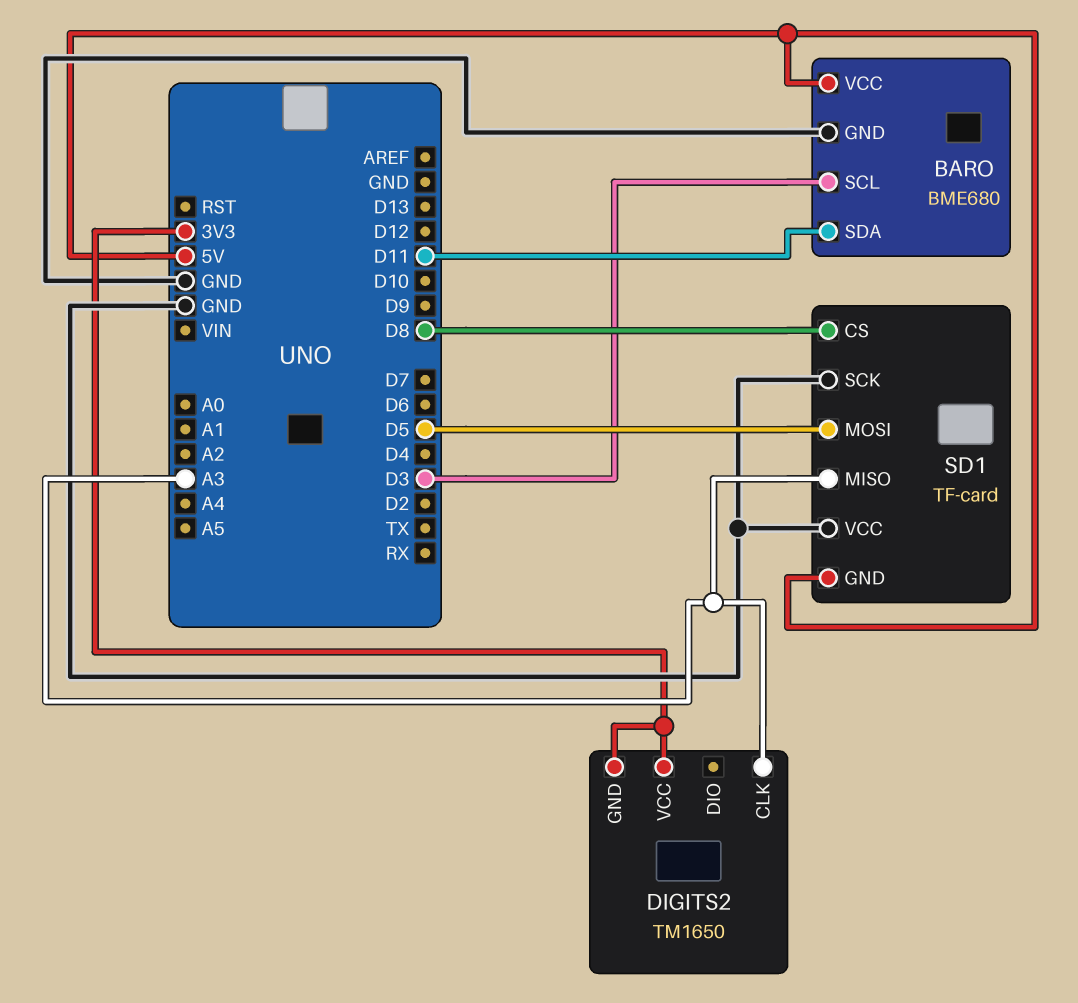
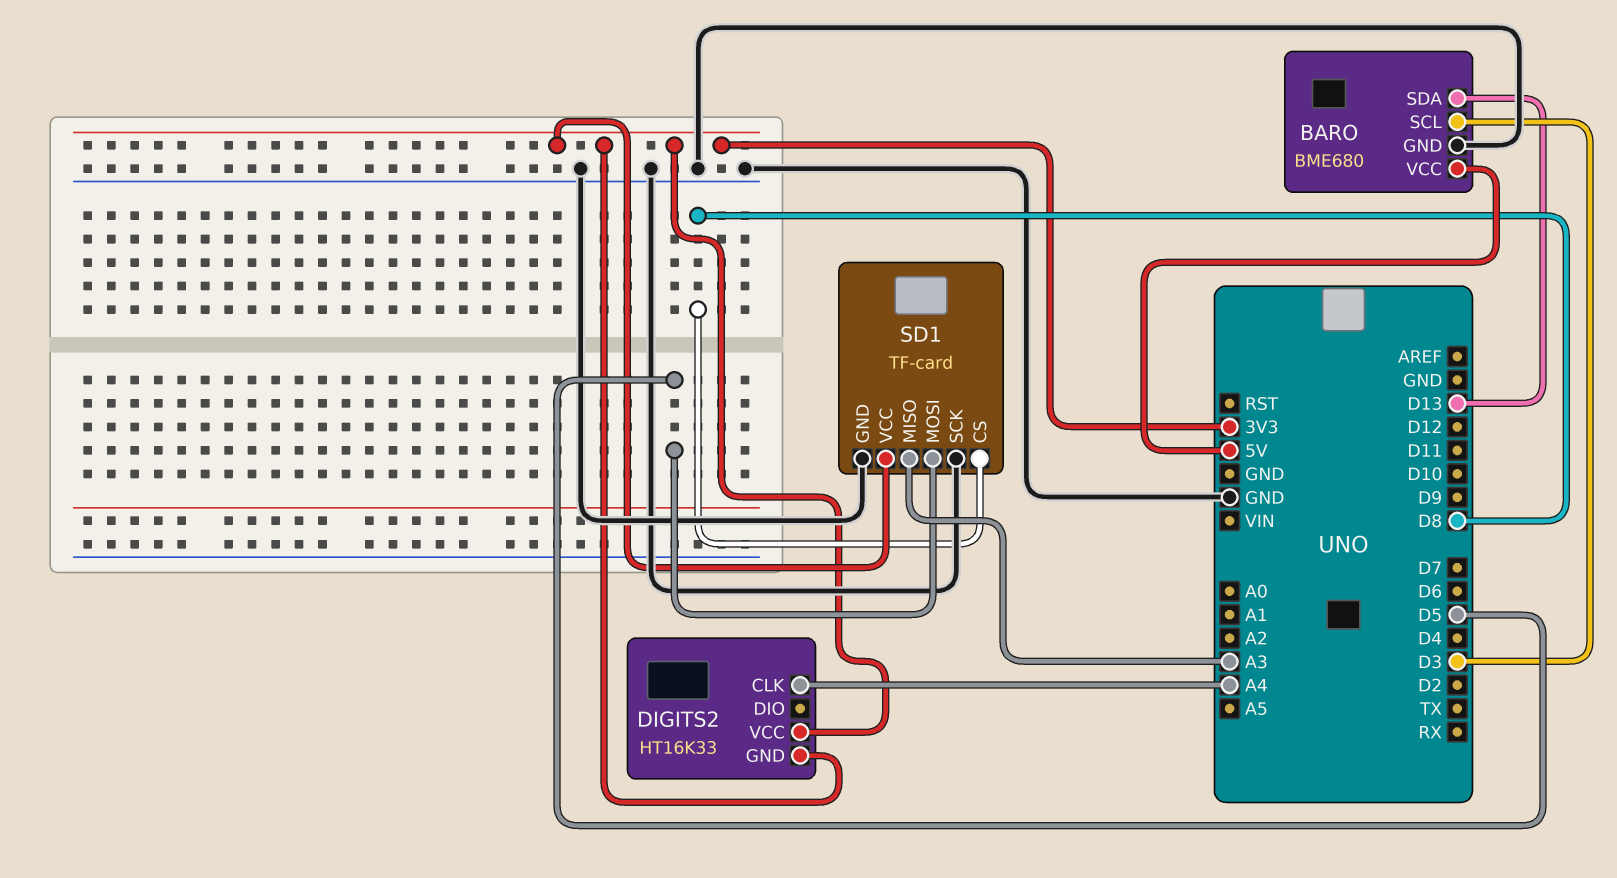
BARO pin SDA: D11 -> D13
DIGITS2: TM1650 -> HT16K33
DIGITS2 pin CLK: A3 -> A4
SD1 pin GND: 5V -> GND
SD1 pin VCC: GND -> 3V3

